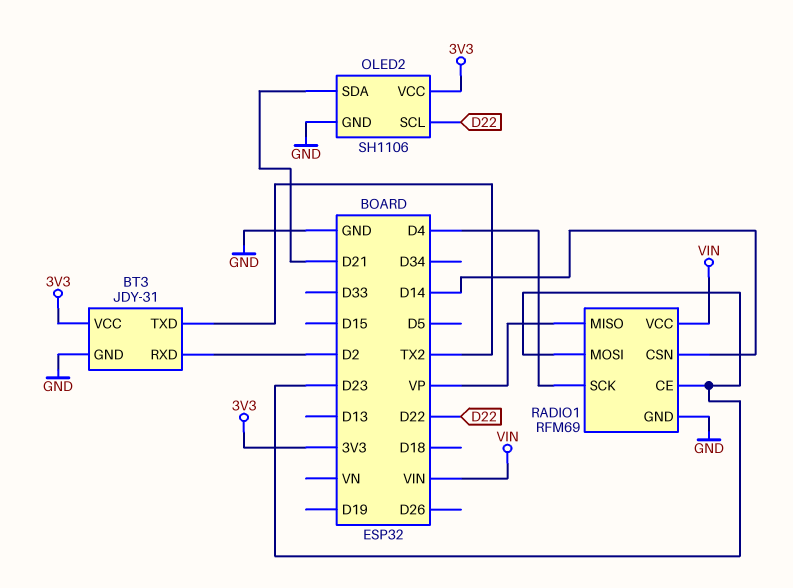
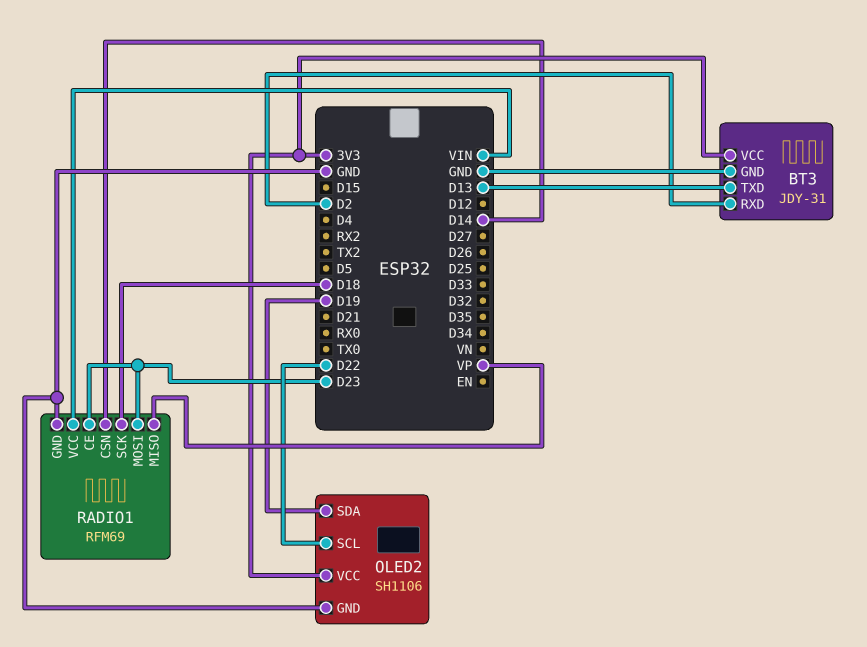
BT3 pin TXD: TX2 -> D13
OLED2 pin SDA: D21 -> D19
RADIO1 pin SCK: D4 -> D18

